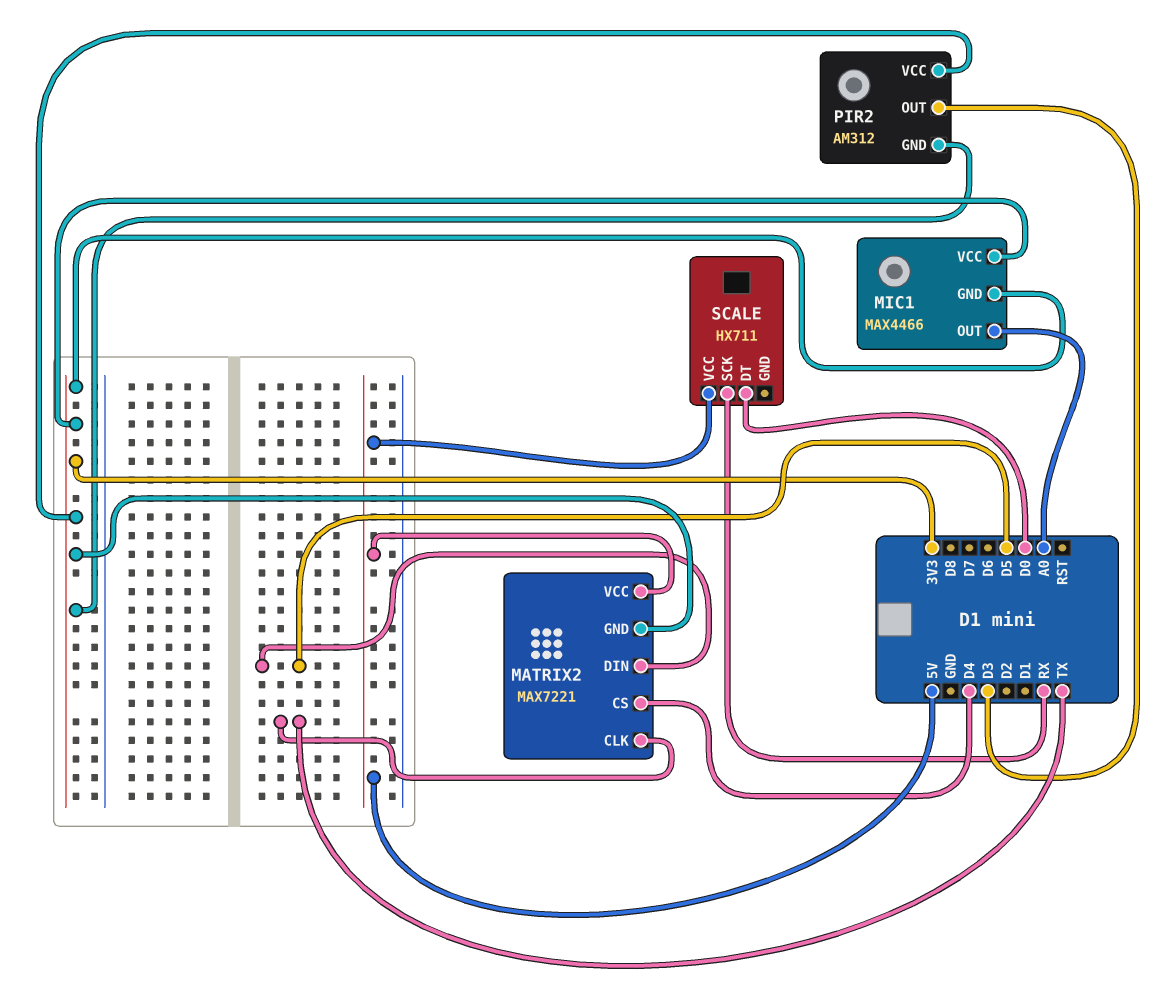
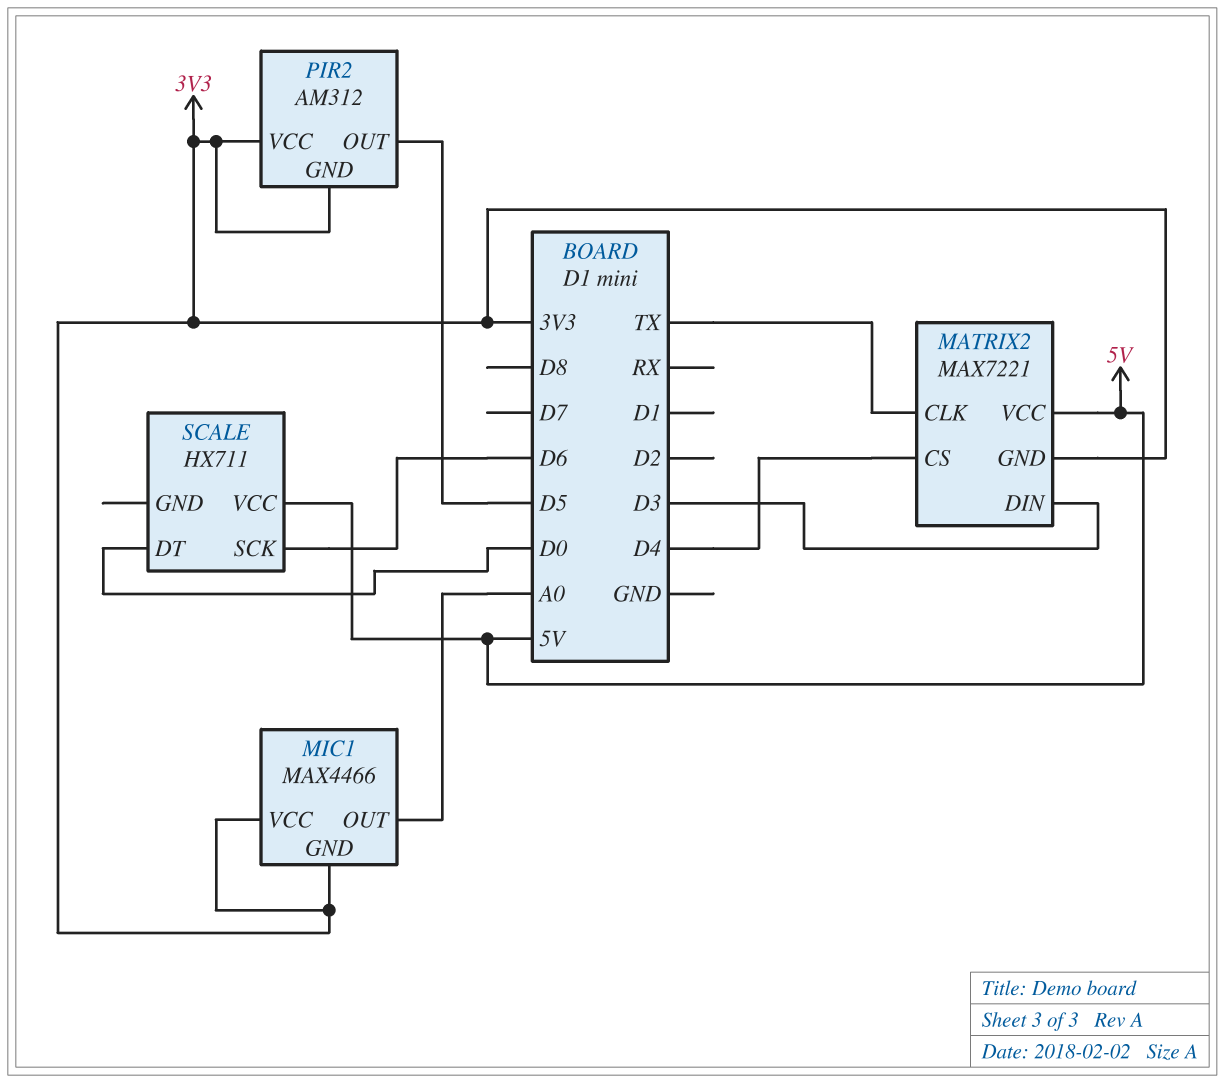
MATRIX2 pin DIN: D5 -> D3
PIR2 pin OUT: D3 -> D5
SCALE pin SCK: RX -> D6

